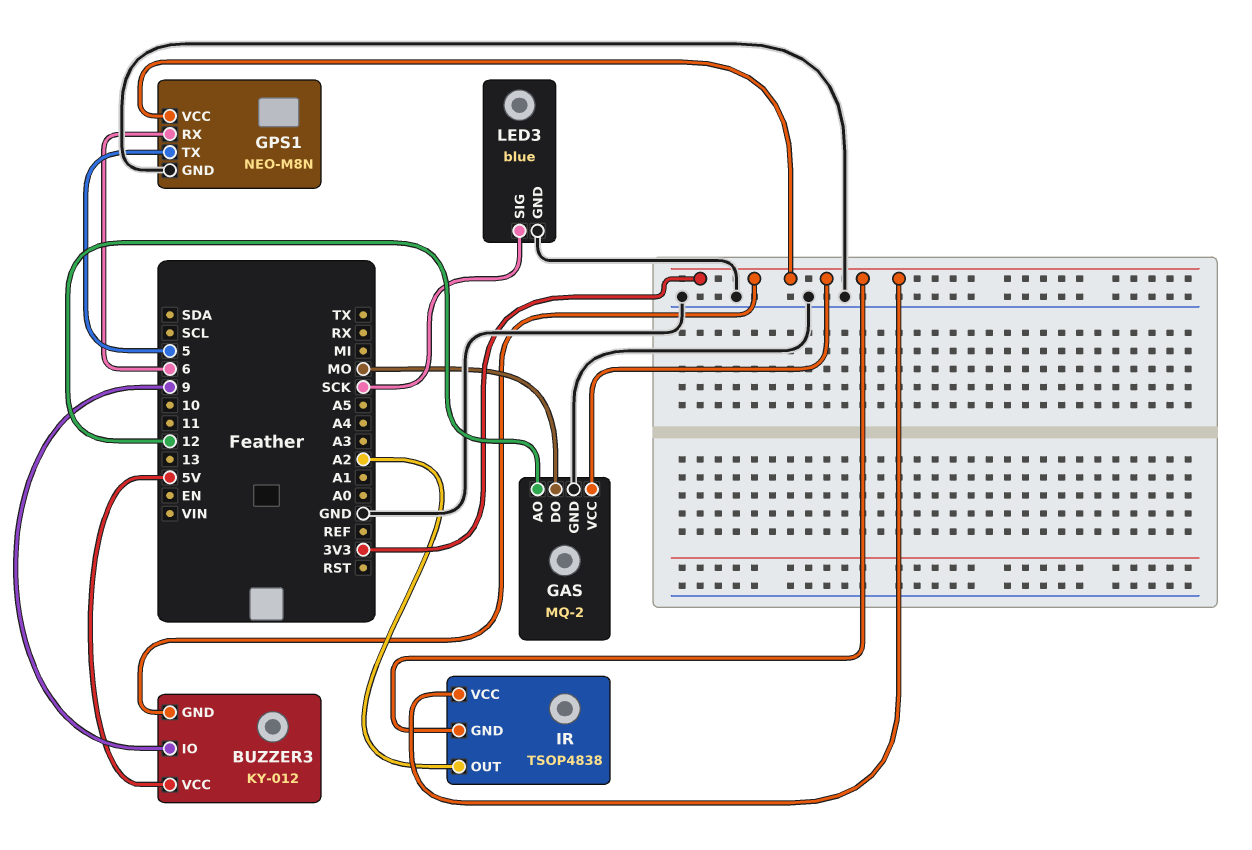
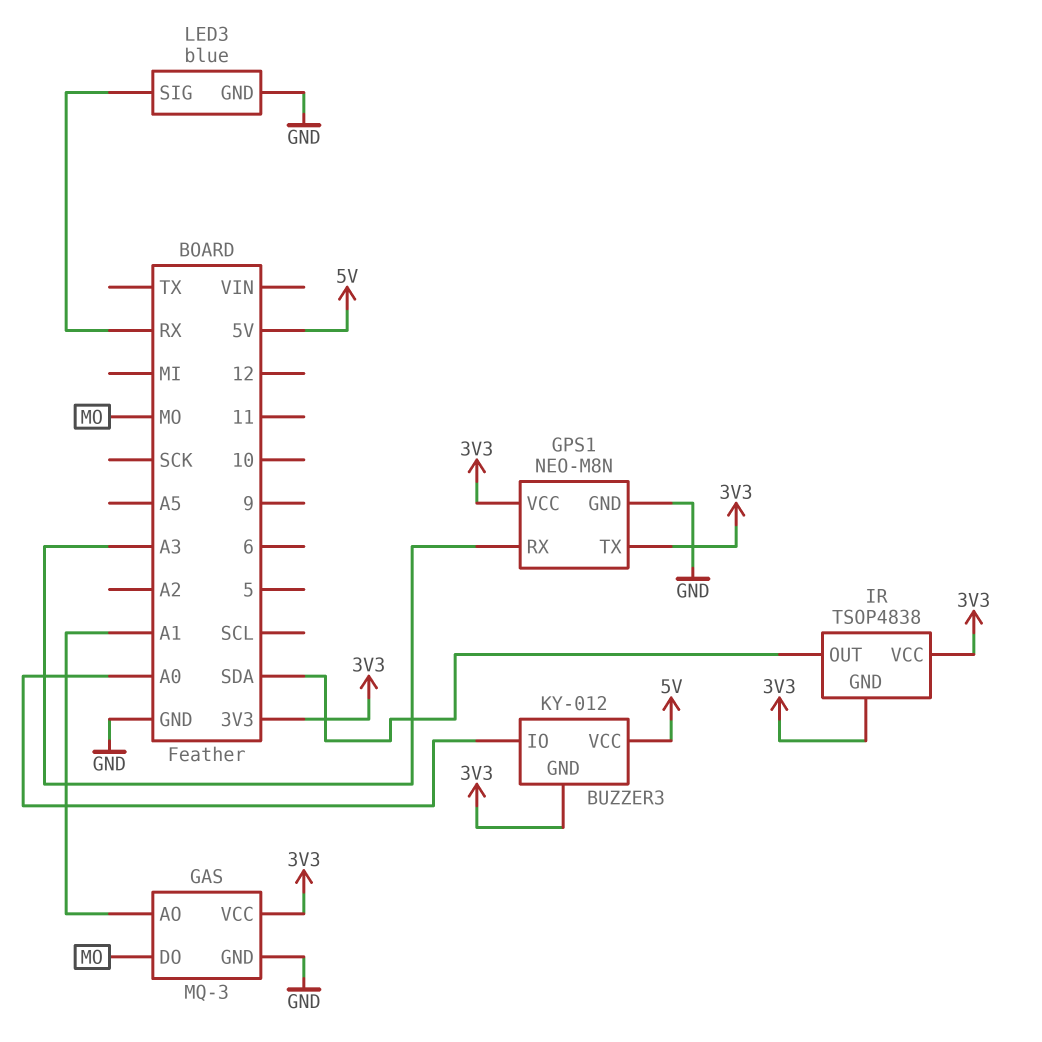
BUZZER3 pin IO: 9 -> A0
GAS: MQ-2 -> MQ-3
GAS pin AO: 12 -> A1
GPS1 pin RX: 6 -> A3
GPS1 pin TX: 5 -> 3V3
IR pin OUT: A2 -> SDA
LED3 pin SIG: SCK -> RX

